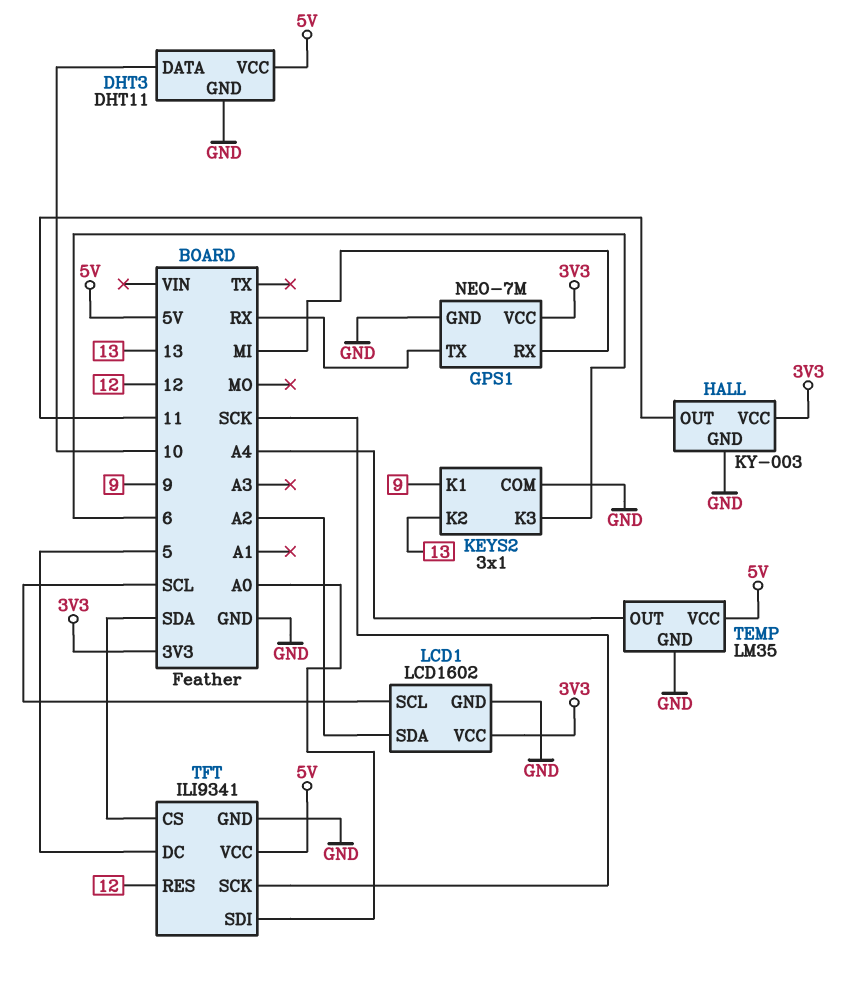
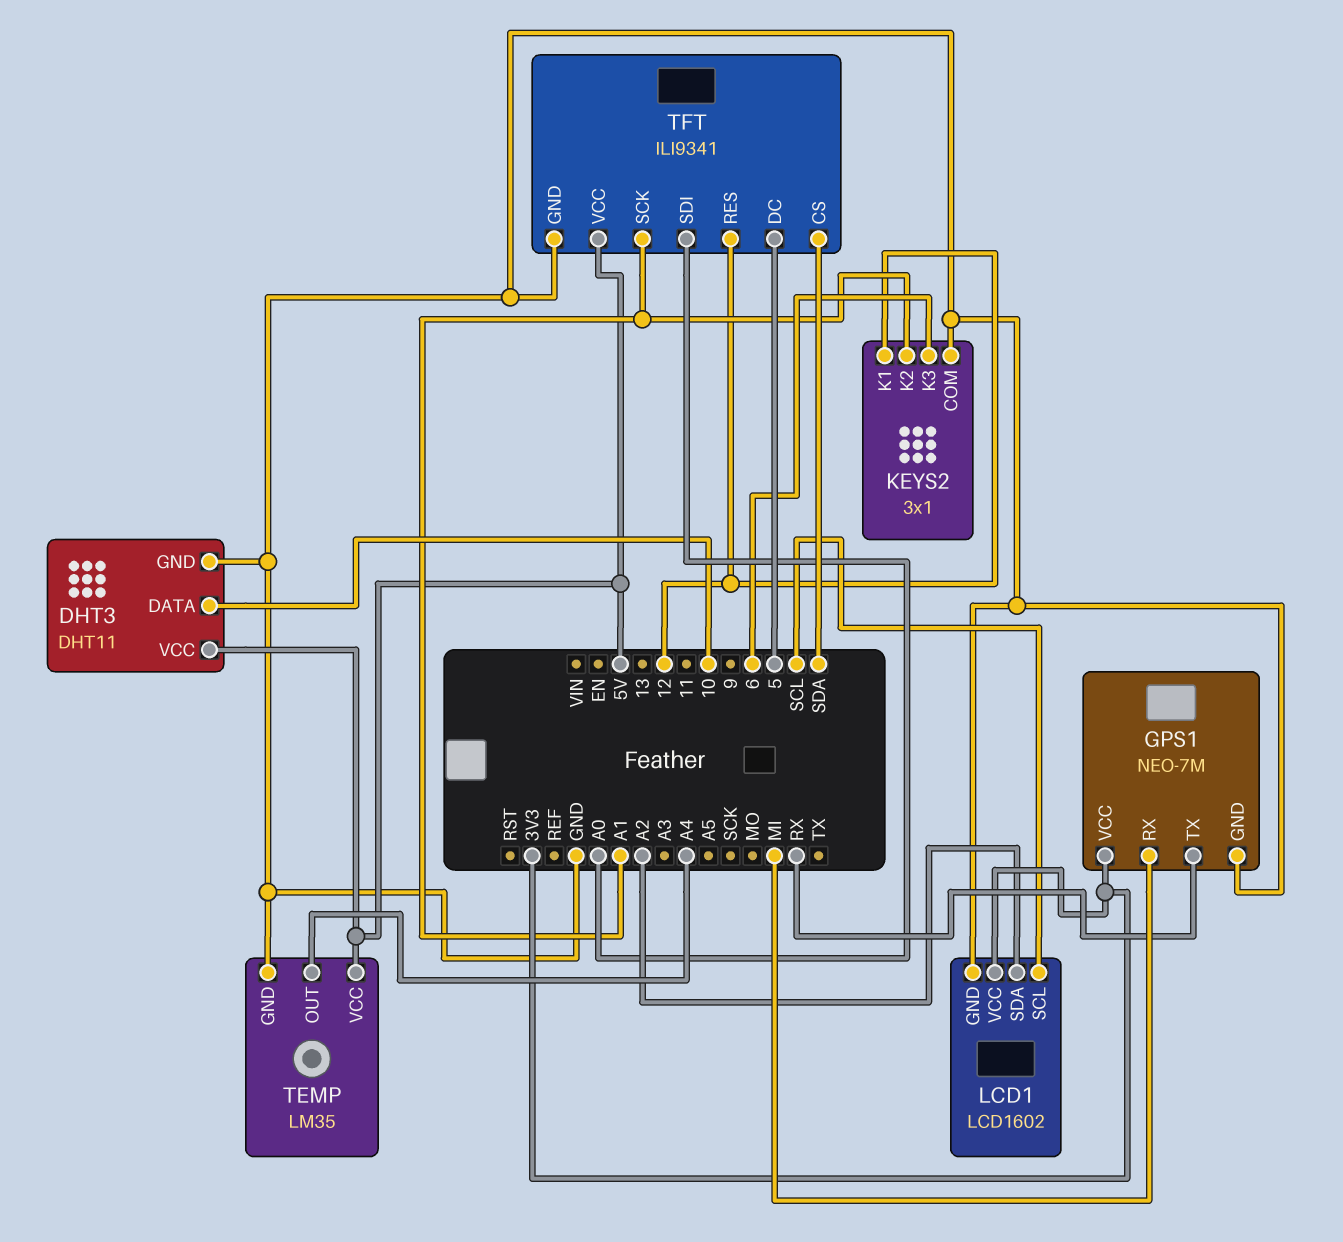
HALL: KY-003 -> none
HALL pin GND: GND -> none
HALL pin OUT: 11 -> none
HALL pin VCC: 3V3 -> none
KEYS2 pin K1: 9 -> 12
KEYS2 pin K2: 13 -> A1
TFT pin SCK: SCK -> A1

